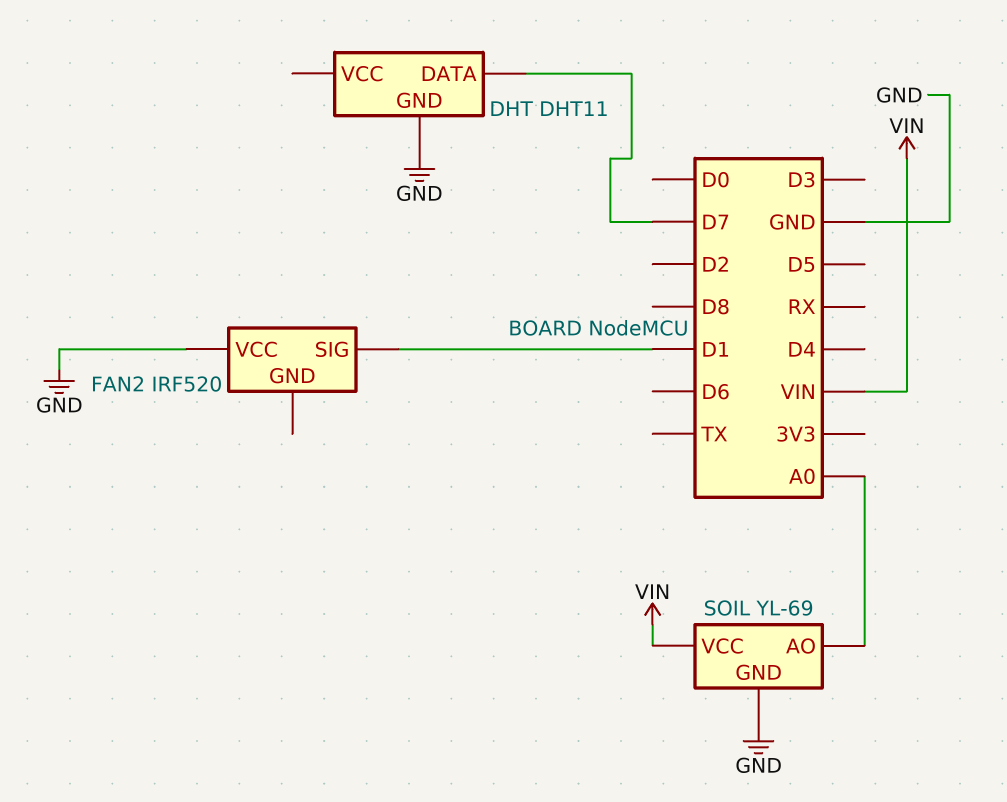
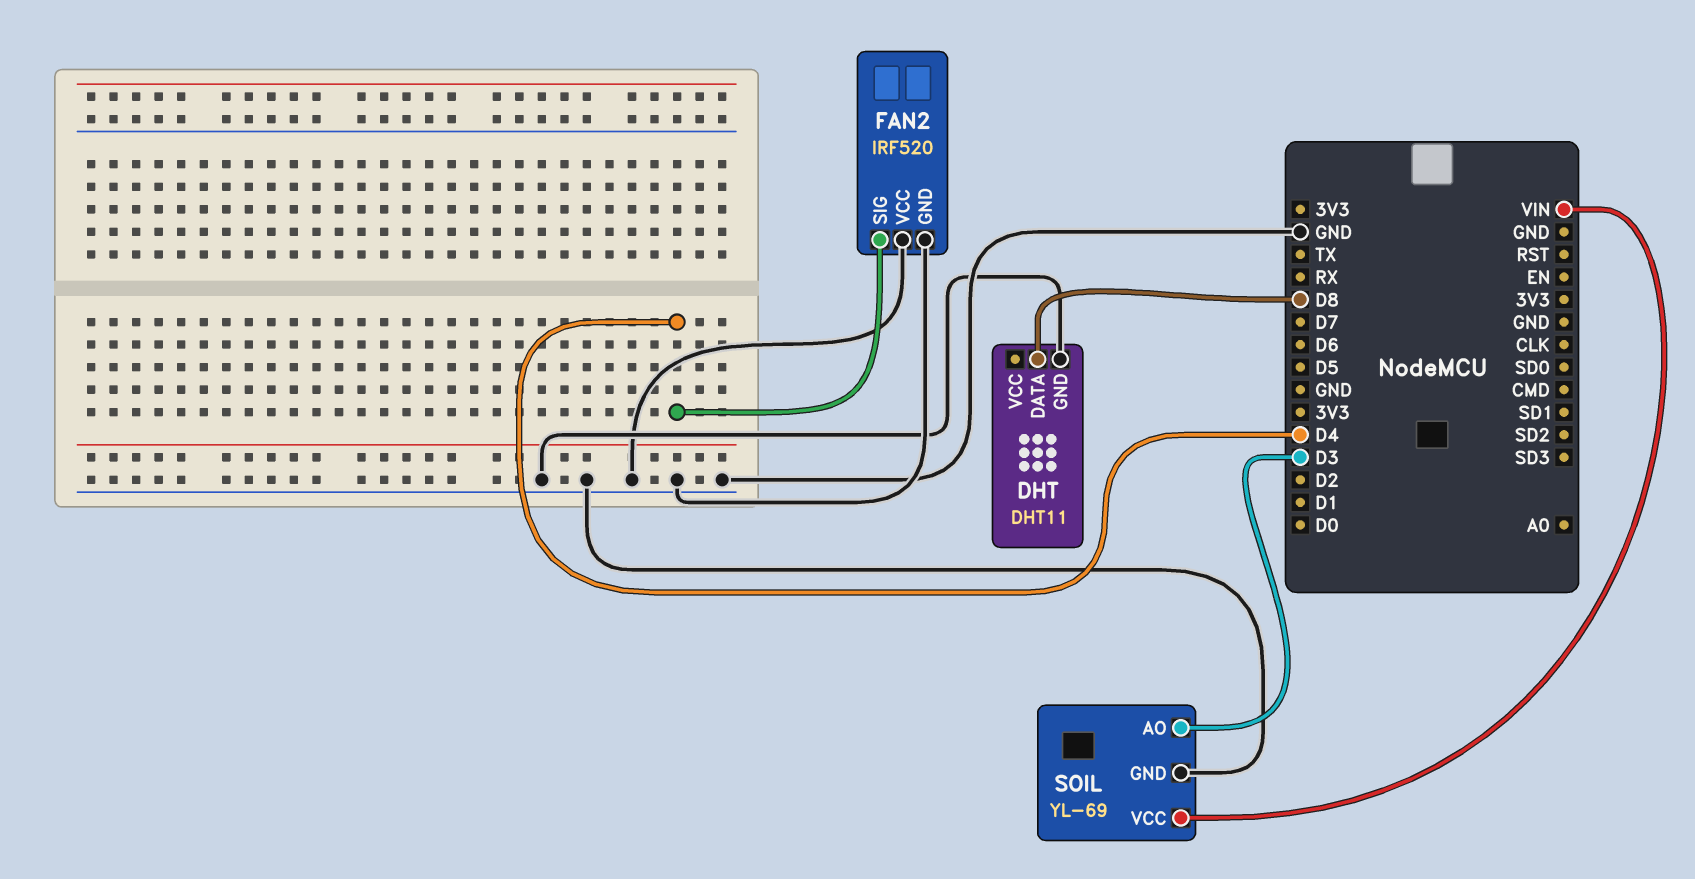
DHT pin DATA: D7 -> D8
FAN2 pin GND: none -> GND
FAN2 pin SIG: D1 -> D4
SOIL pin AO: A0 -> D3

